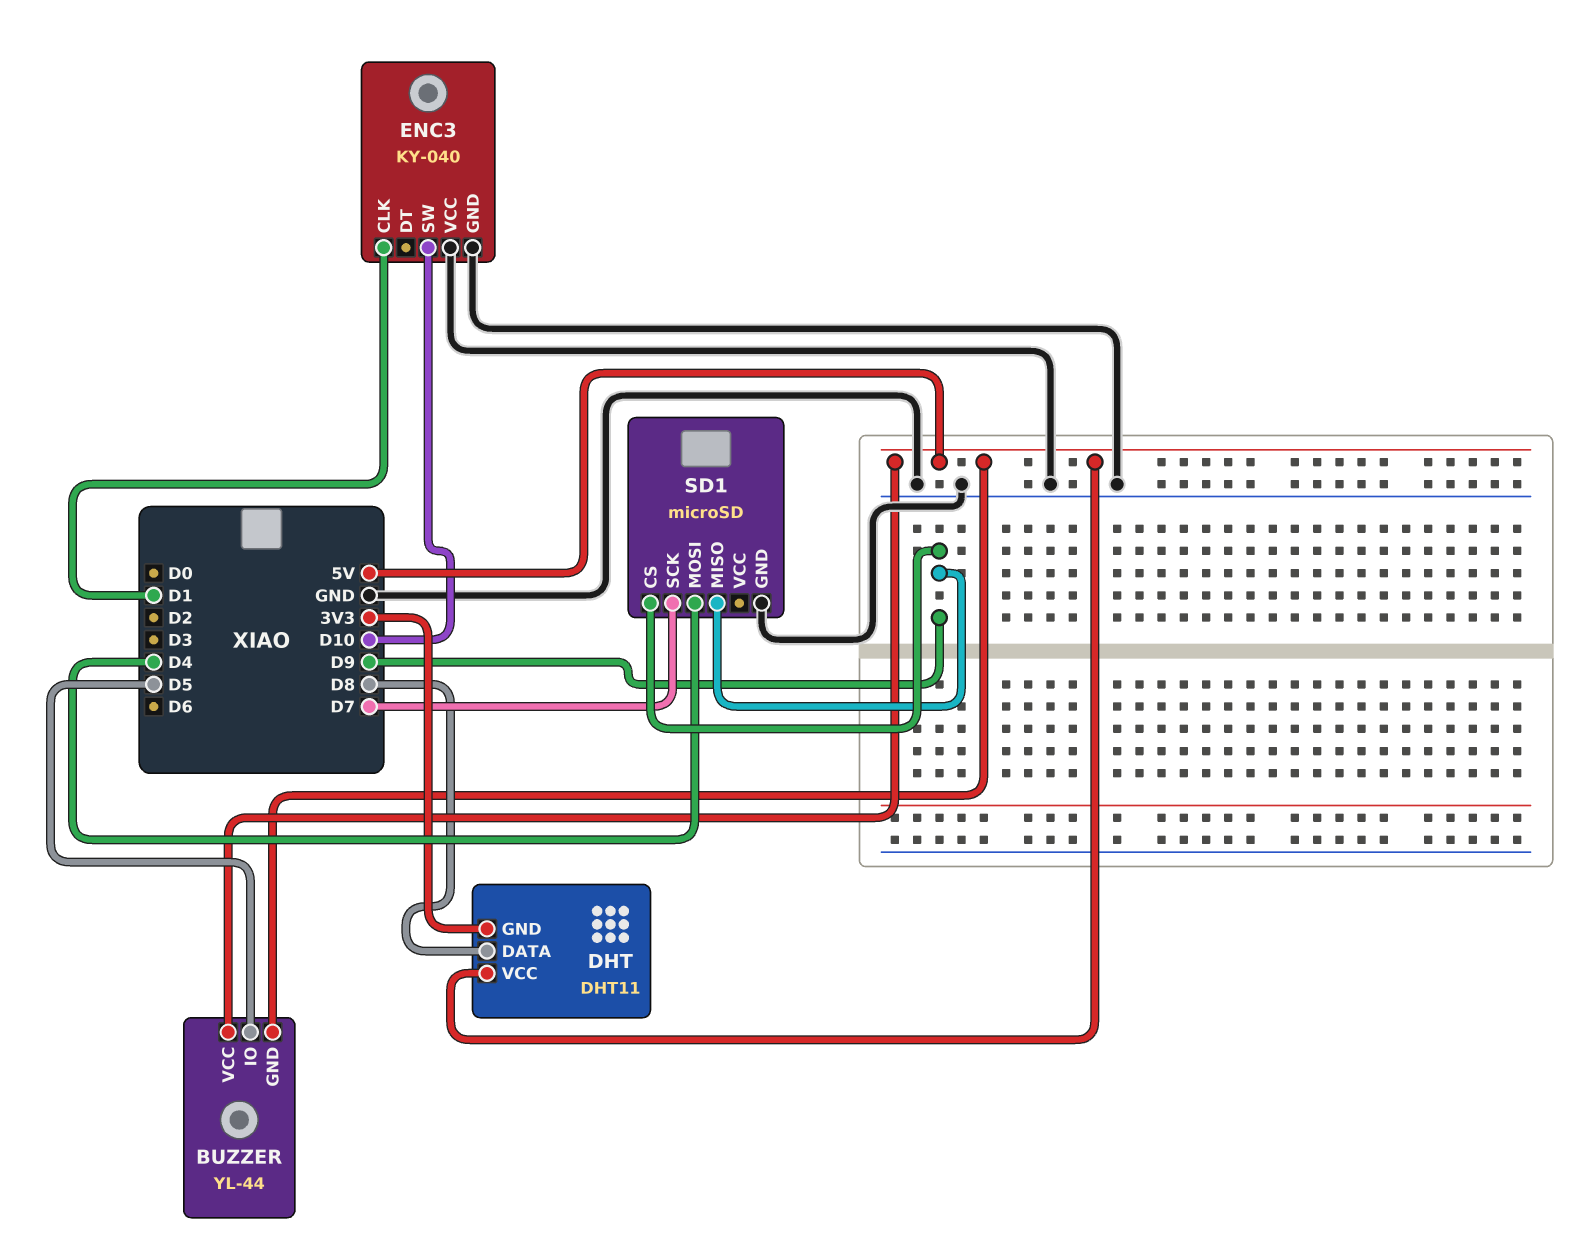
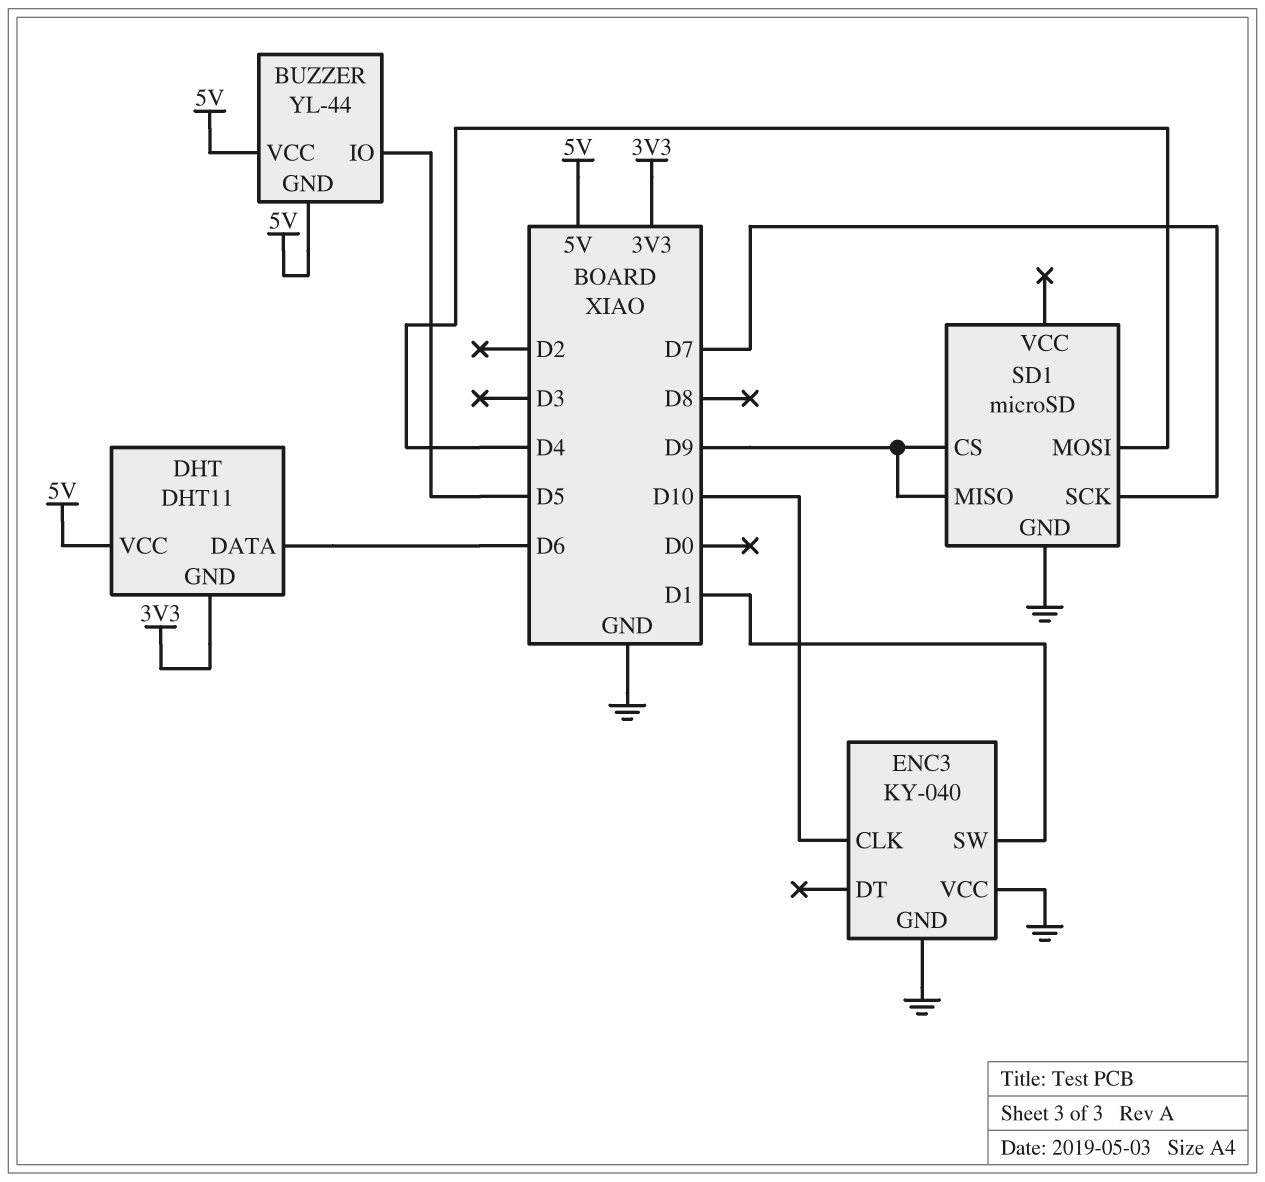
DHT pin DATA: D8 -> D6
ENC3 pin CLK: D1 -> D10
ENC3 pin SW: D10 -> D1

